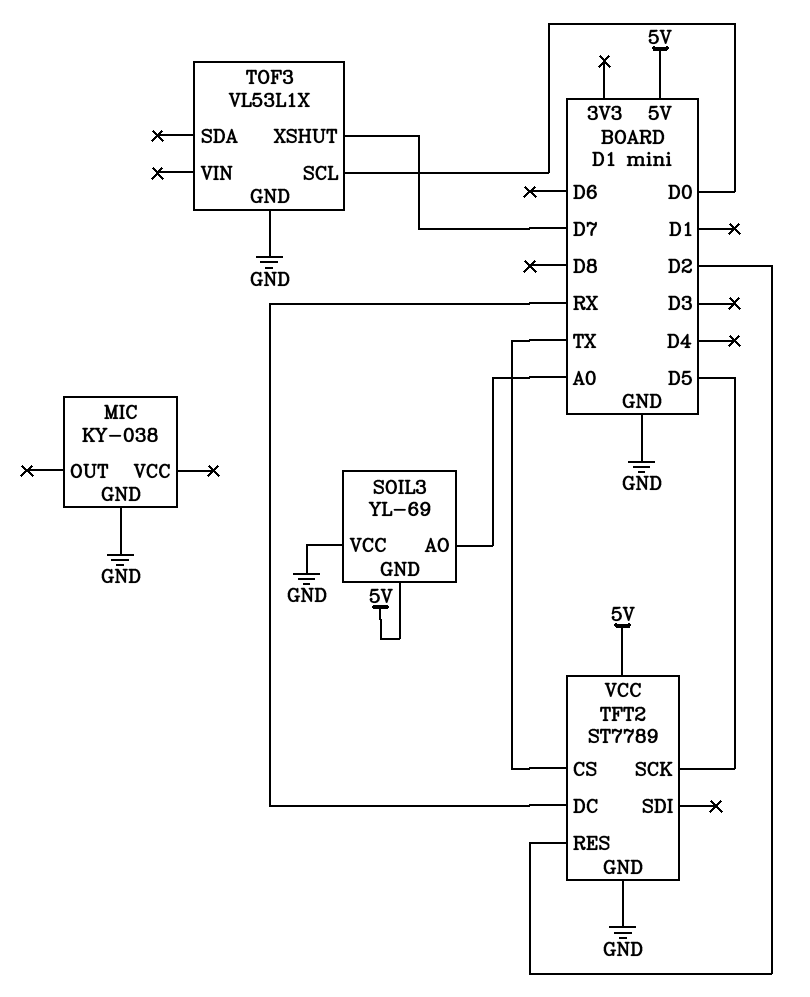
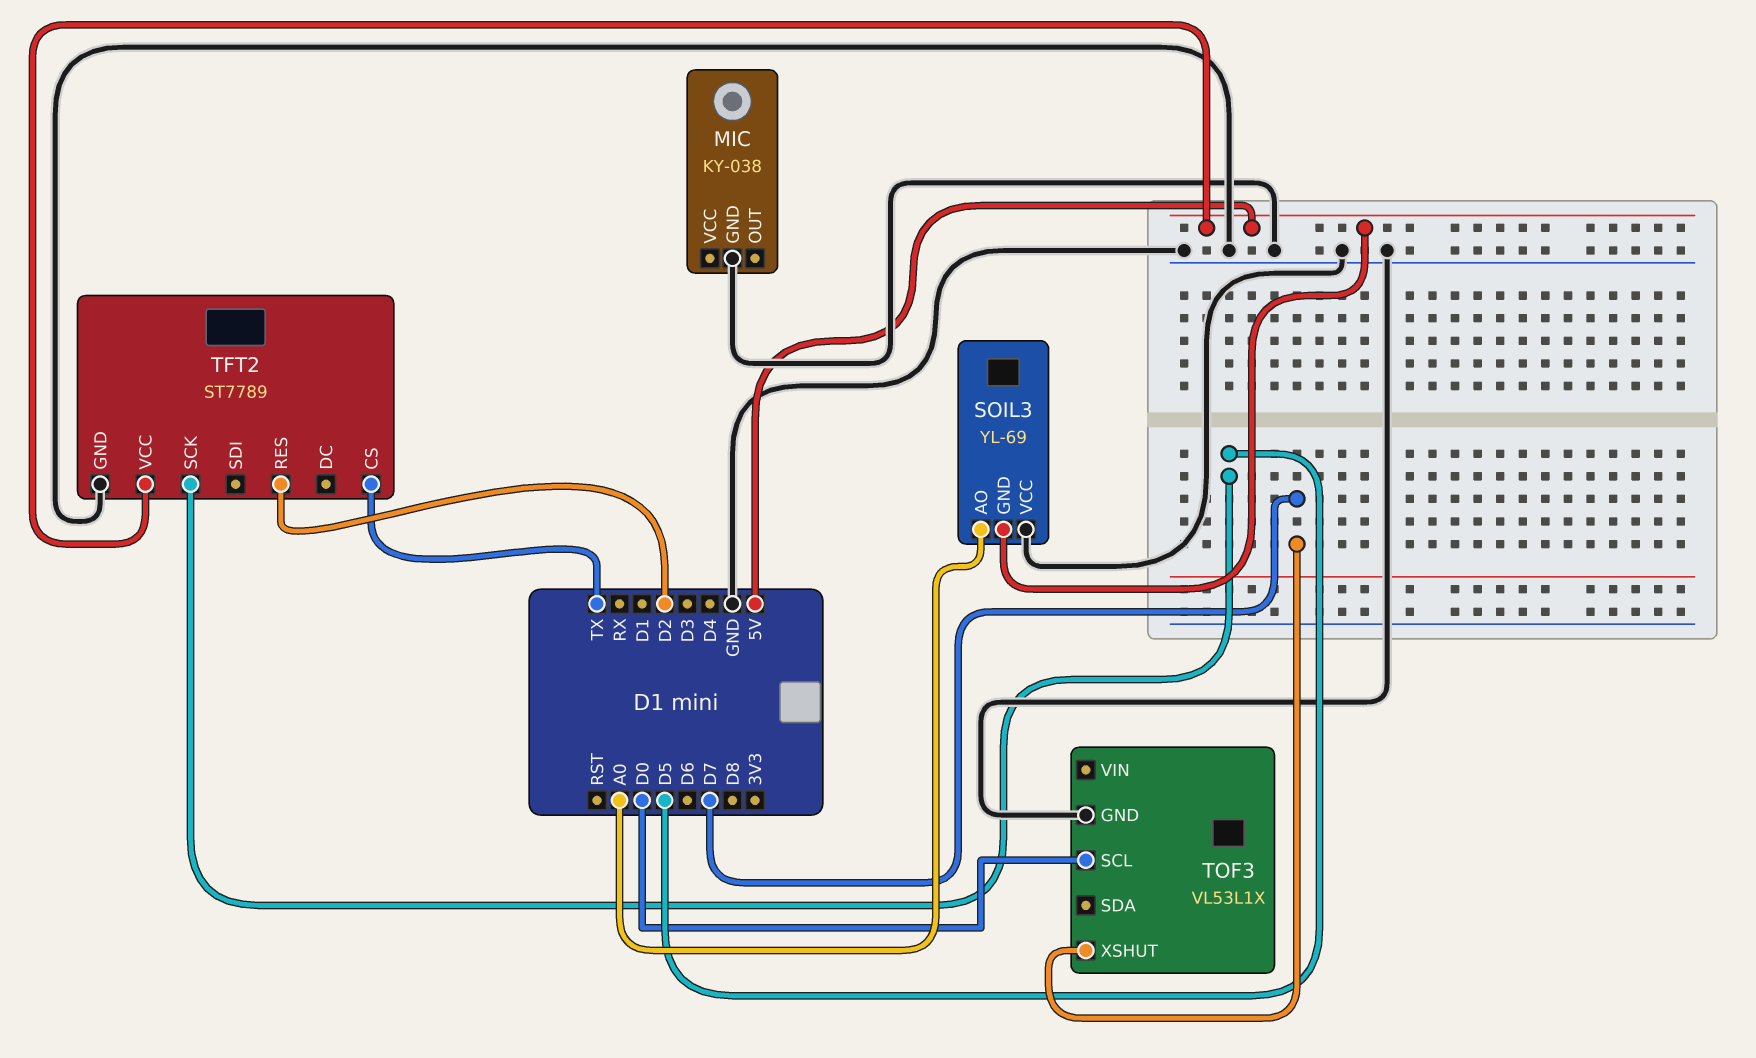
TFT2 pin DC: RX -> none

